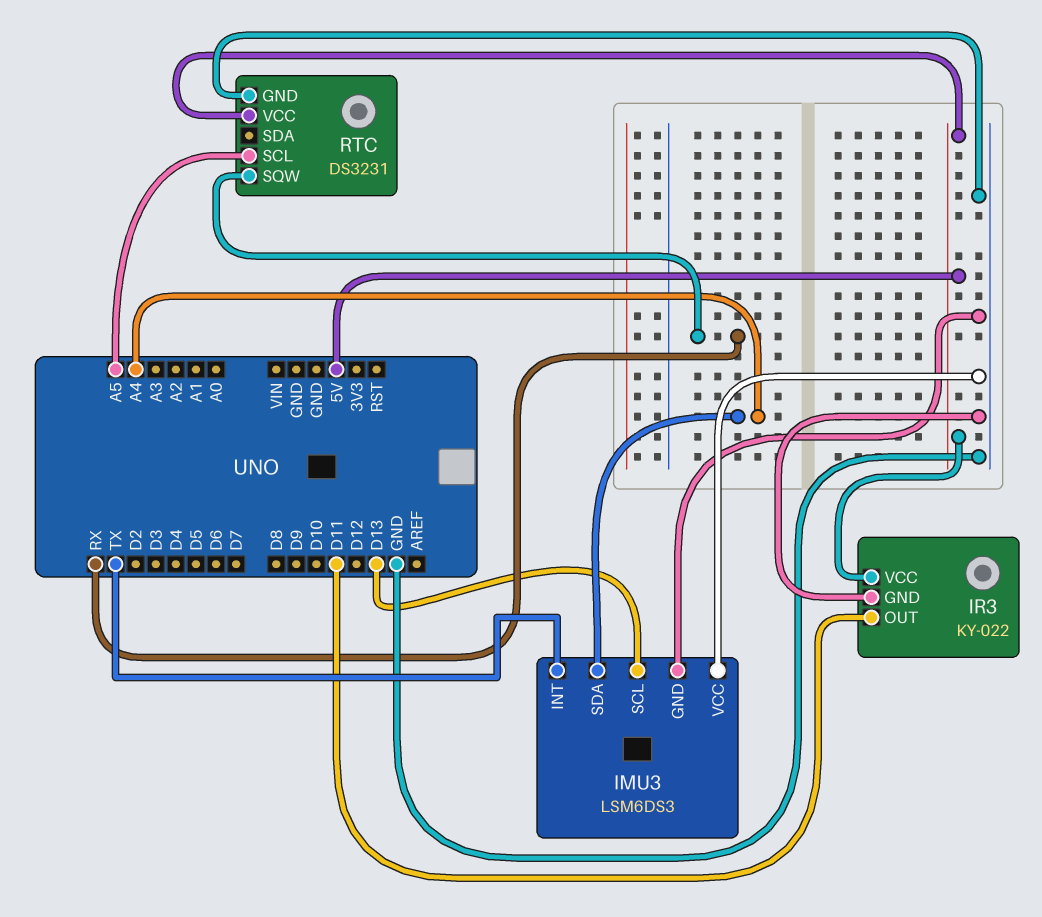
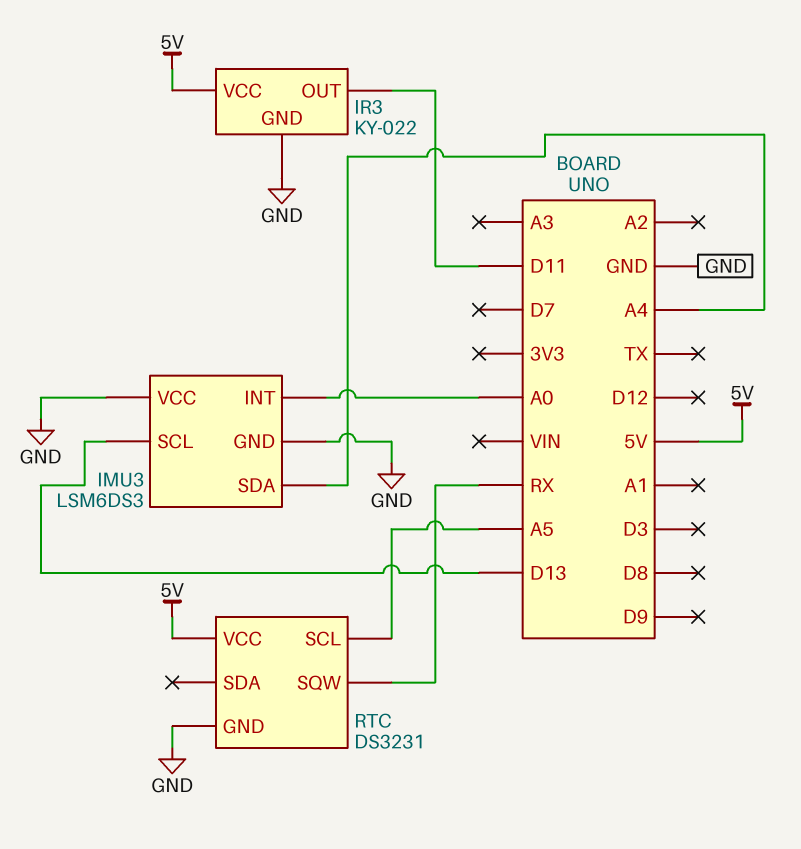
IMU3 pin INT: TX -> A0

